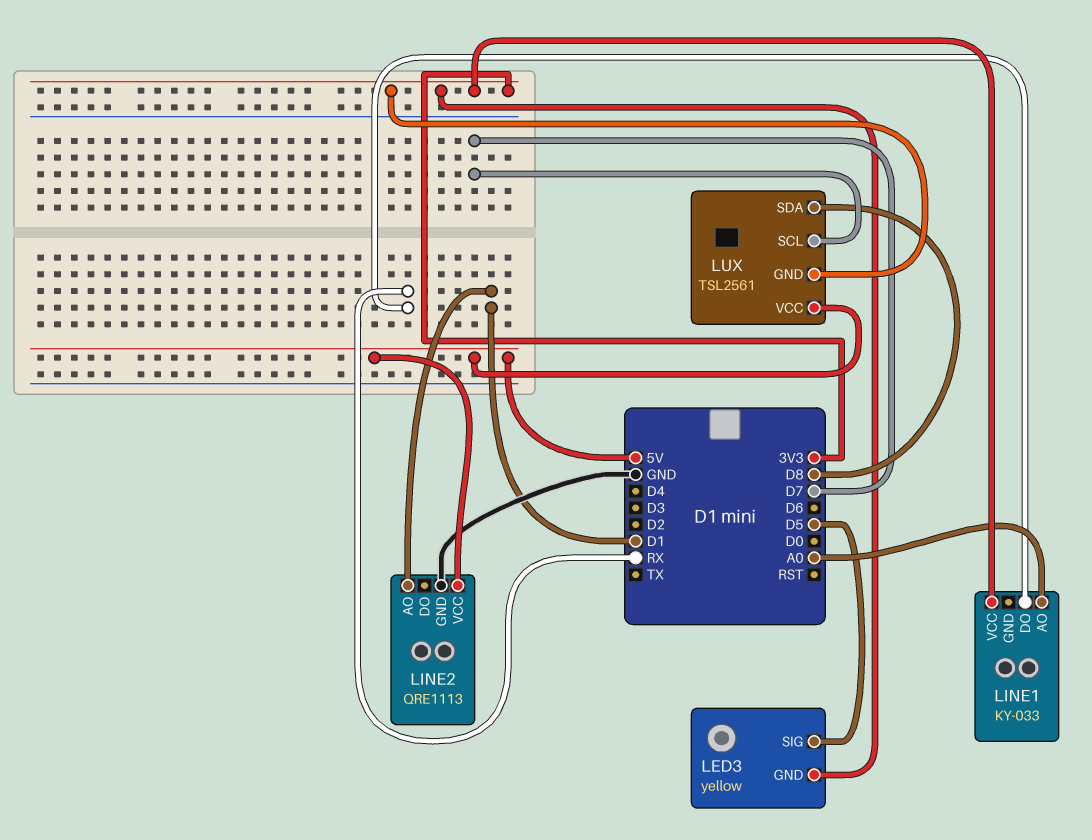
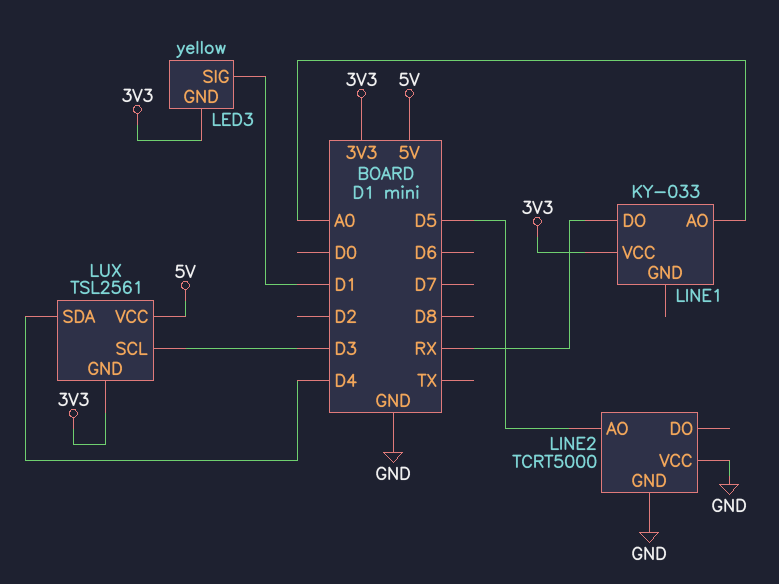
LED3 pin SIG: D5 -> D1
LINE2: QRE1113 -> TCRT5000
LINE2 pin AO: D1 -> D5
LINE2 pin VCC: 5V -> GND
LUX pin SCL: D7 -> D3
LUX pin SDA: D8 -> D4

